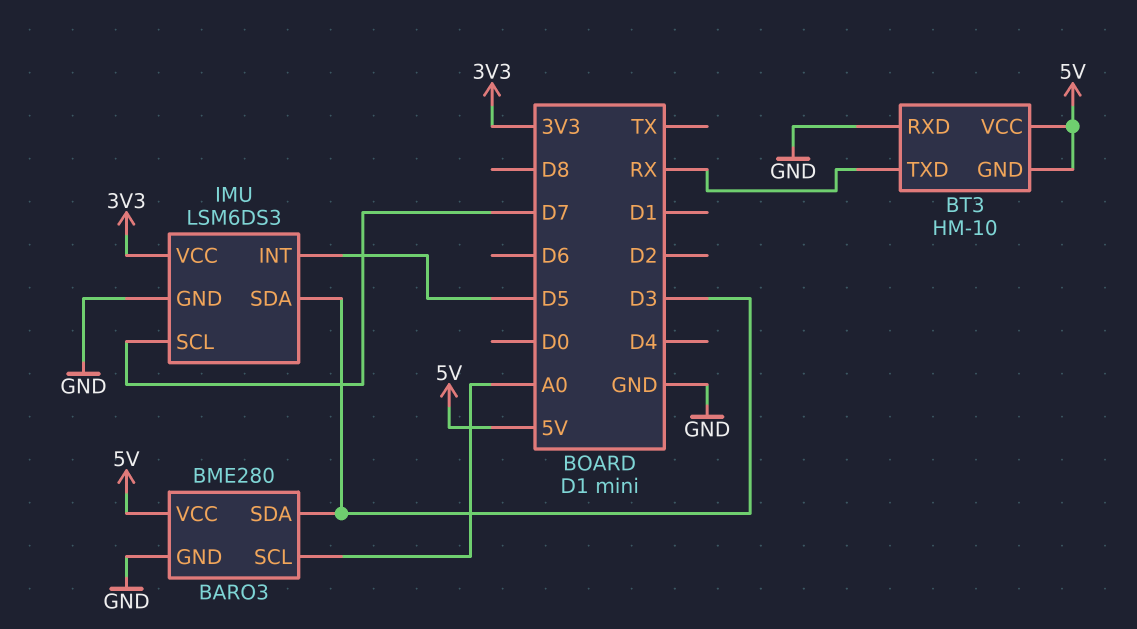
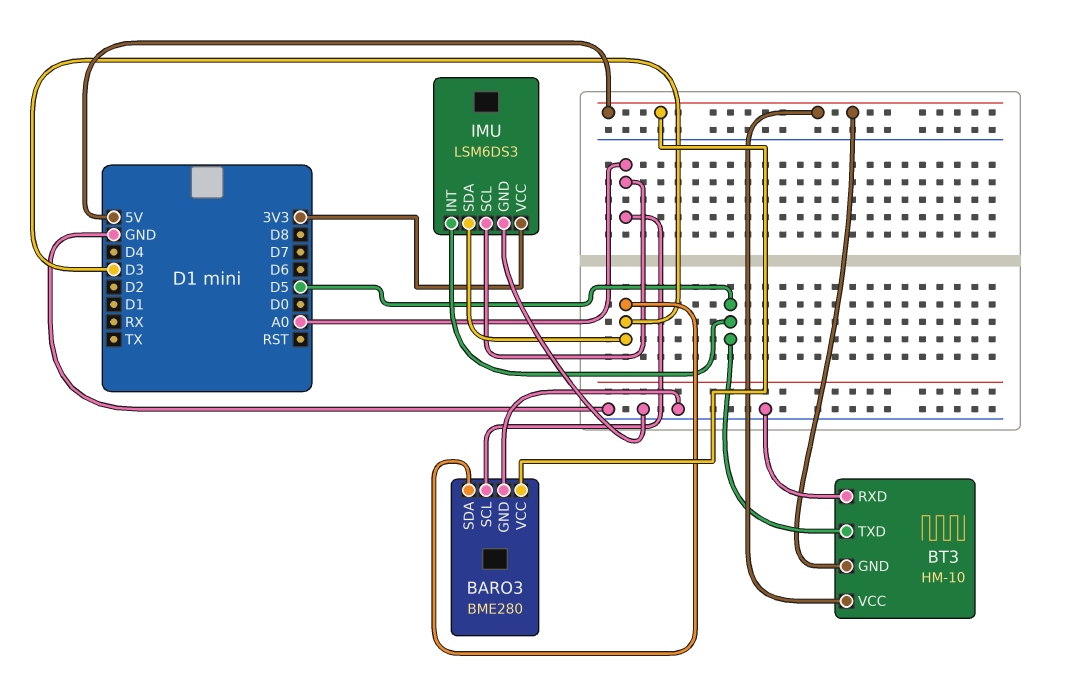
BT3 pin TXD: RX -> D5
IMU pin SCL: D7 -> A0

